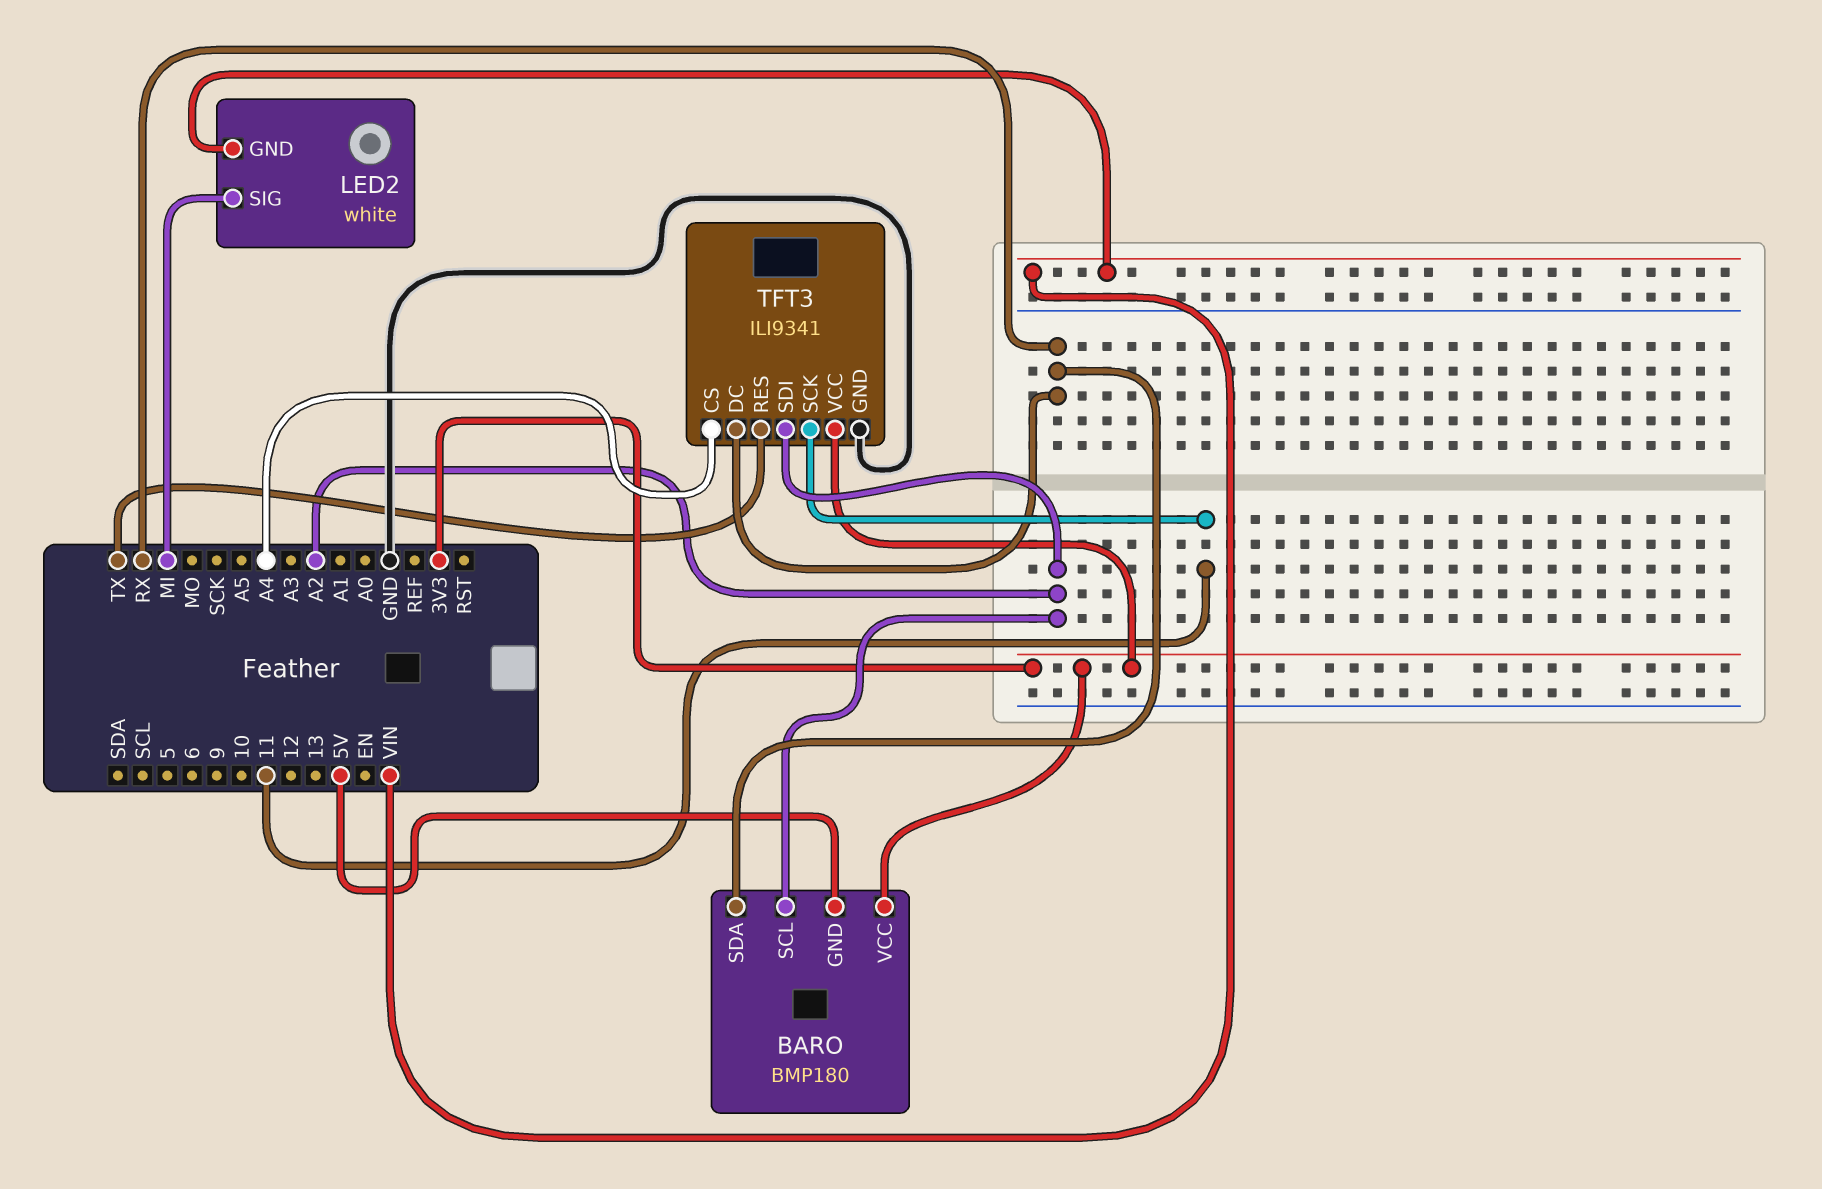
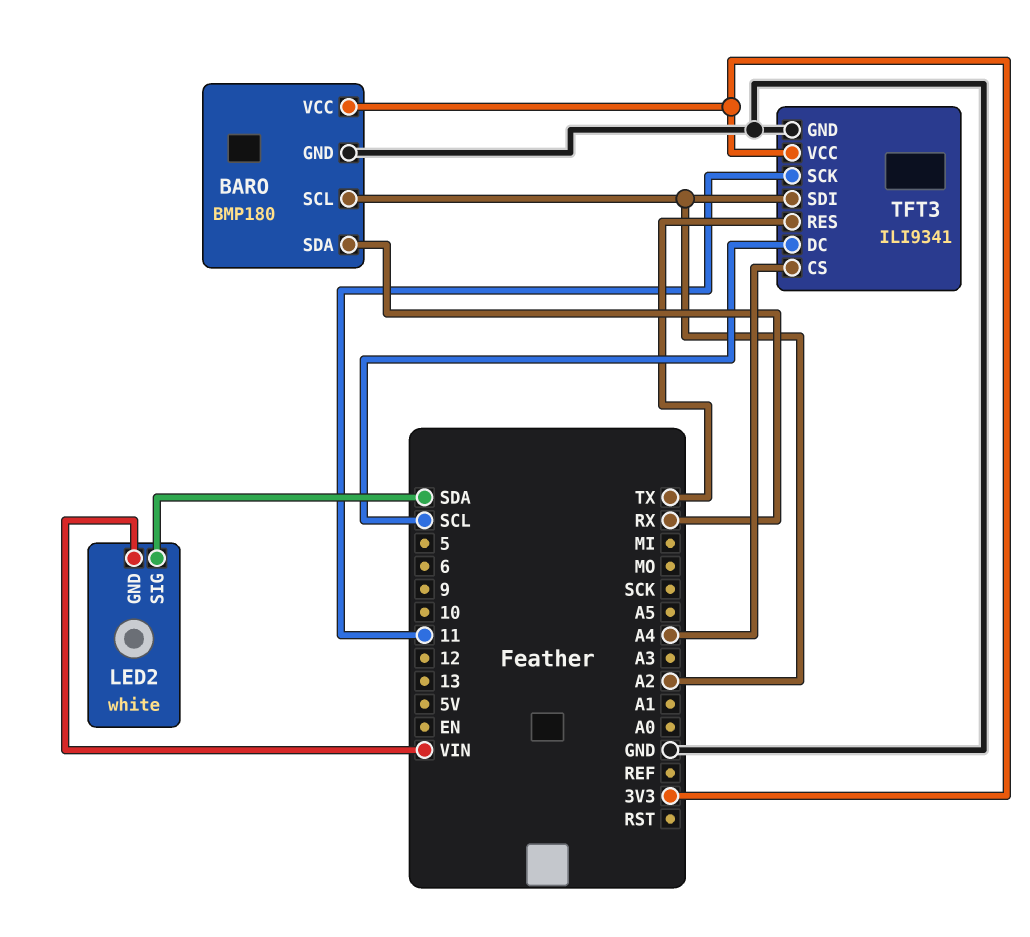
BARO pin GND: 5V -> GND
LED2 pin SIG: MI -> SDA
TFT3 pin DC: RX -> SCL

